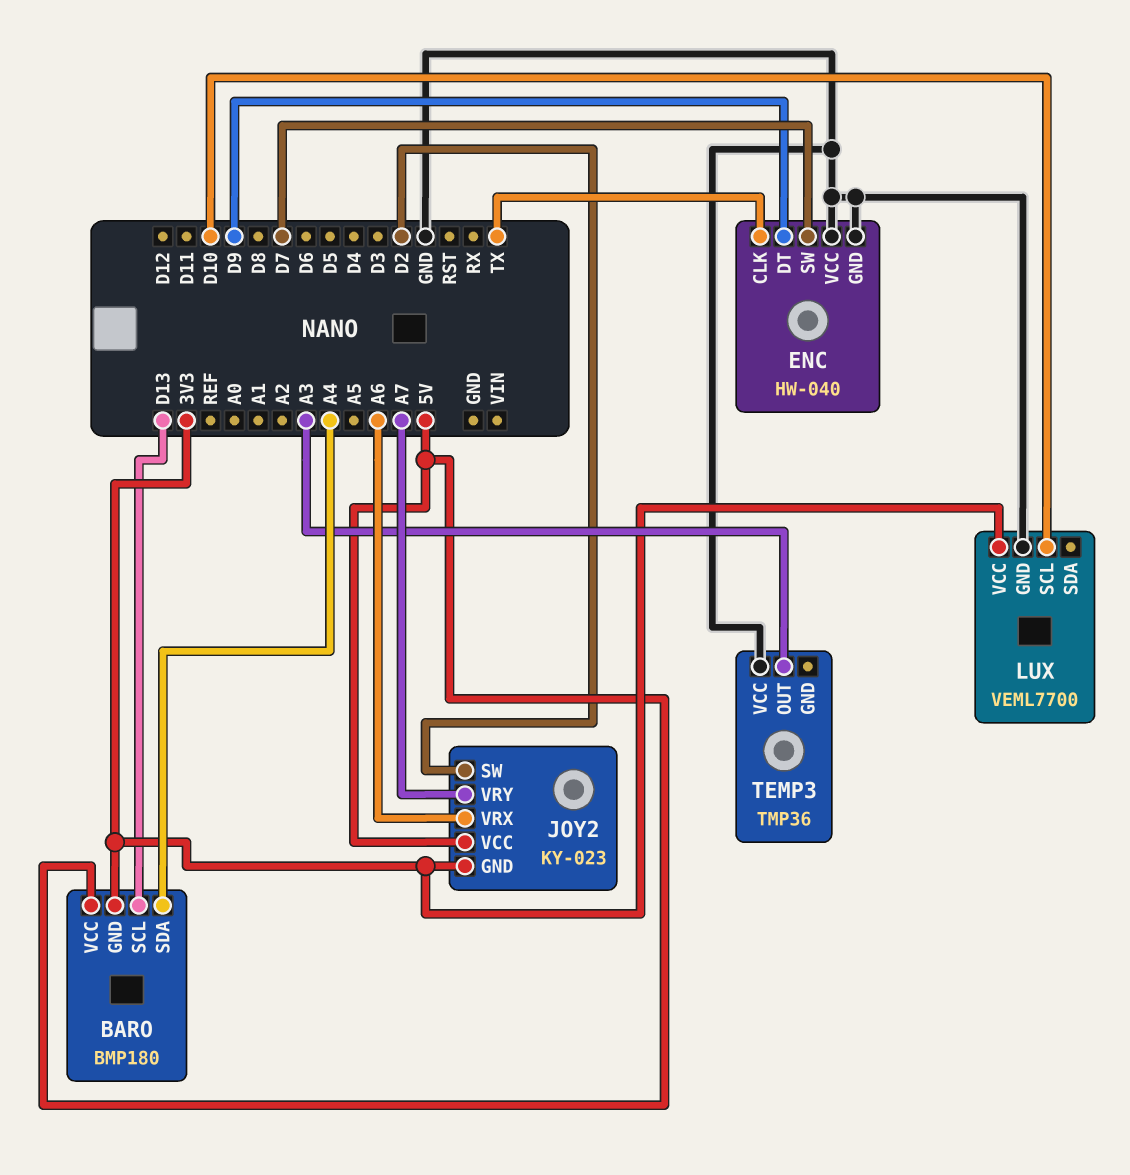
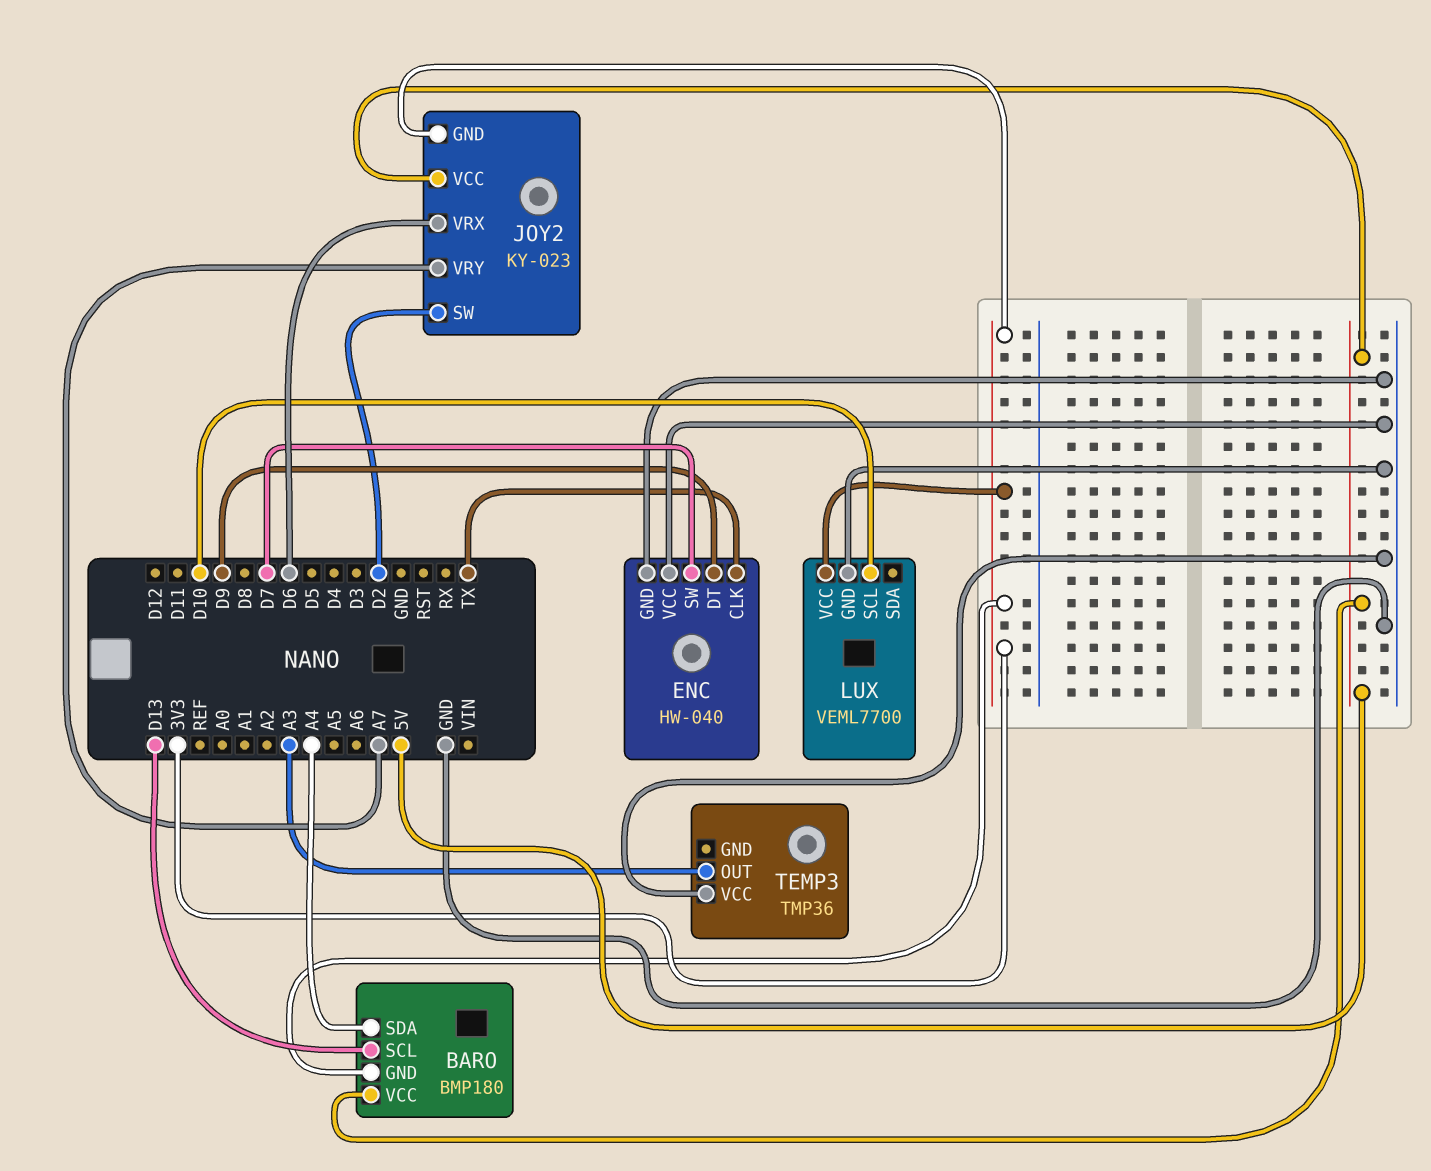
JOY2 pin VRX: A6 -> D6

